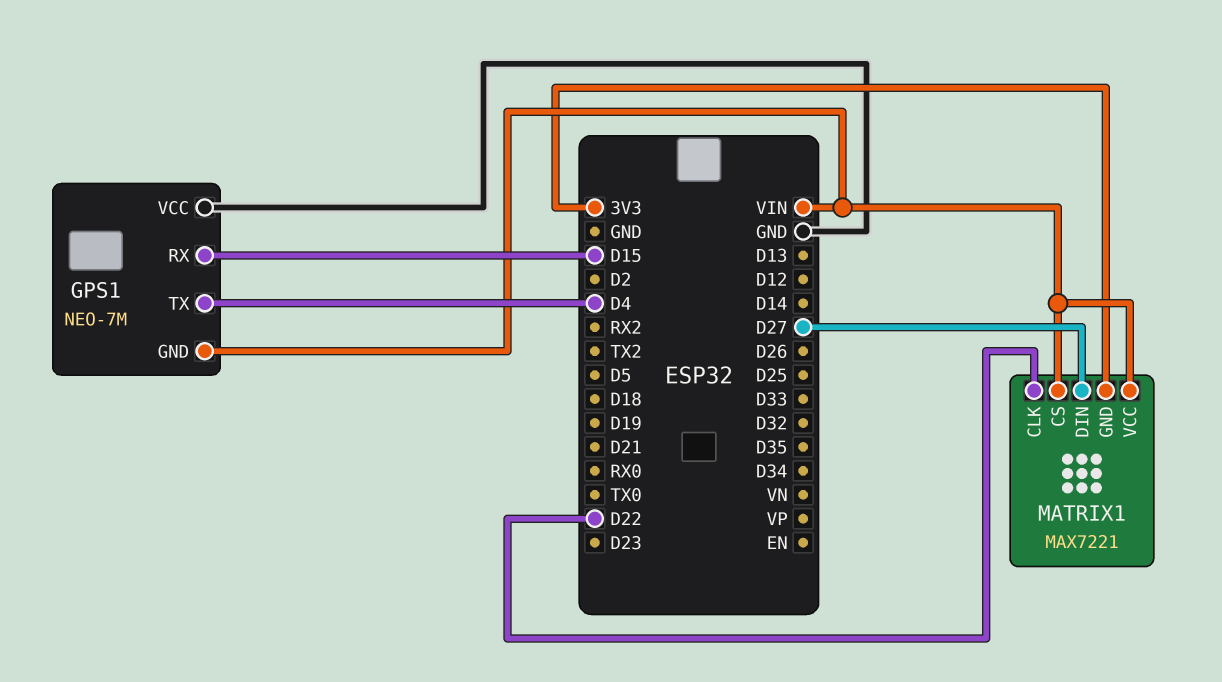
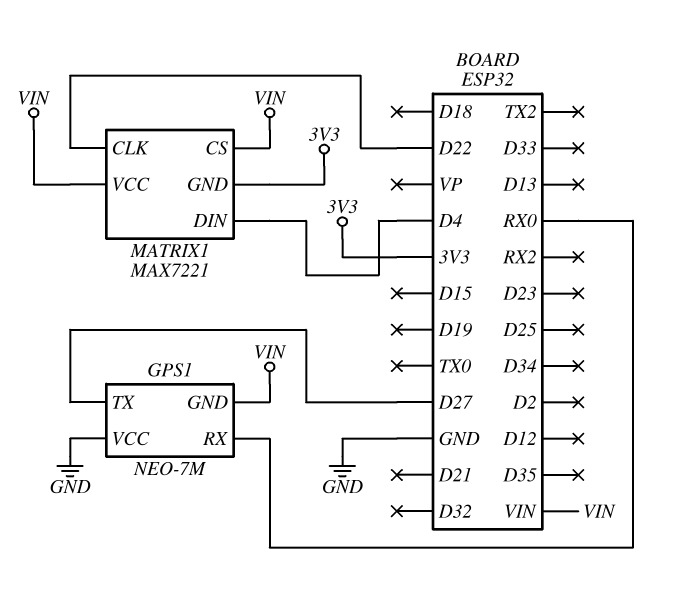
GPS1 pin RX: D15 -> RX0
GPS1 pin TX: D4 -> D27
MATRIX1 pin DIN: D27 -> D4

